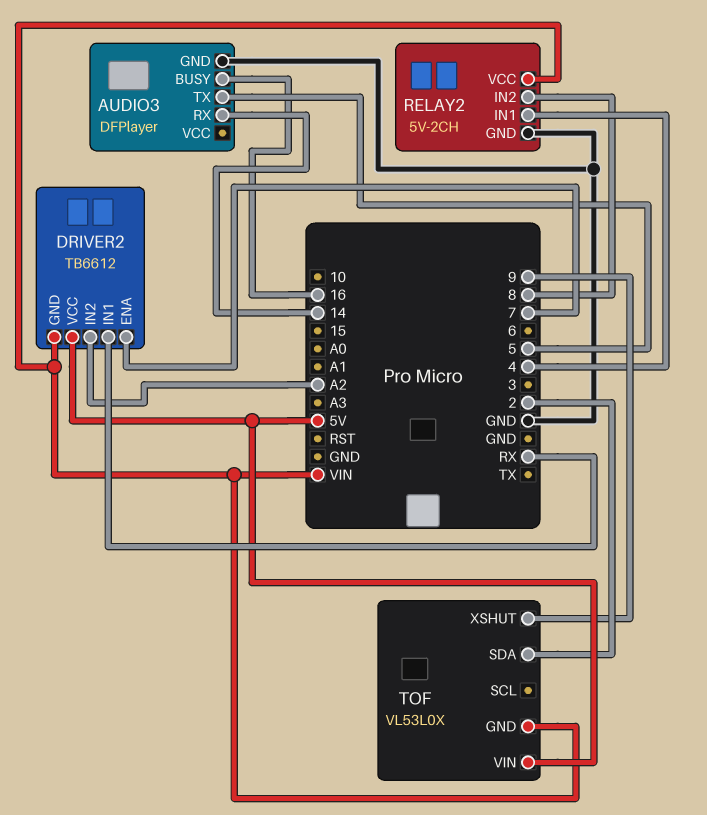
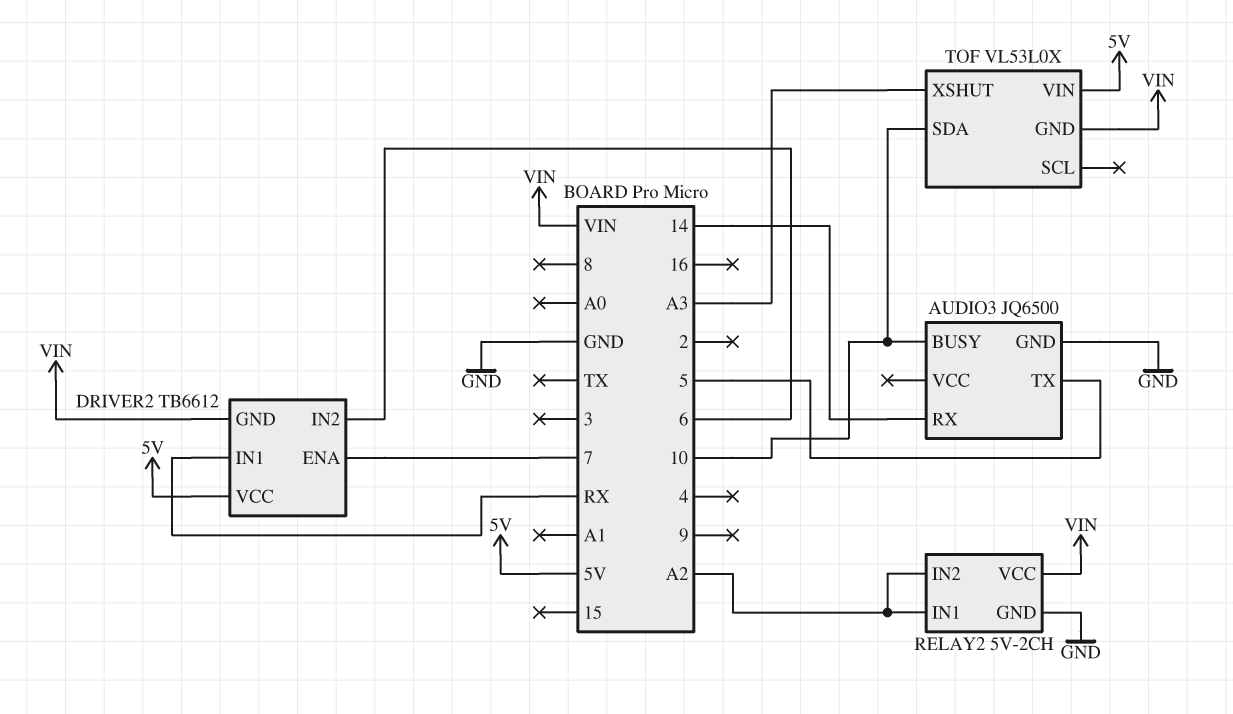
AUDIO3: DFPlayer -> JQ6500
AUDIO3 pin BUSY: 16 -> 10
DRIVER2 pin IN2: A2 -> 6
RELAY2 pin IN1: 4 -> A2
RELAY2 pin IN2: 8 -> A2
TOF pin SDA: 2 -> 10
TOF pin XSHUT: 9 -> A3

